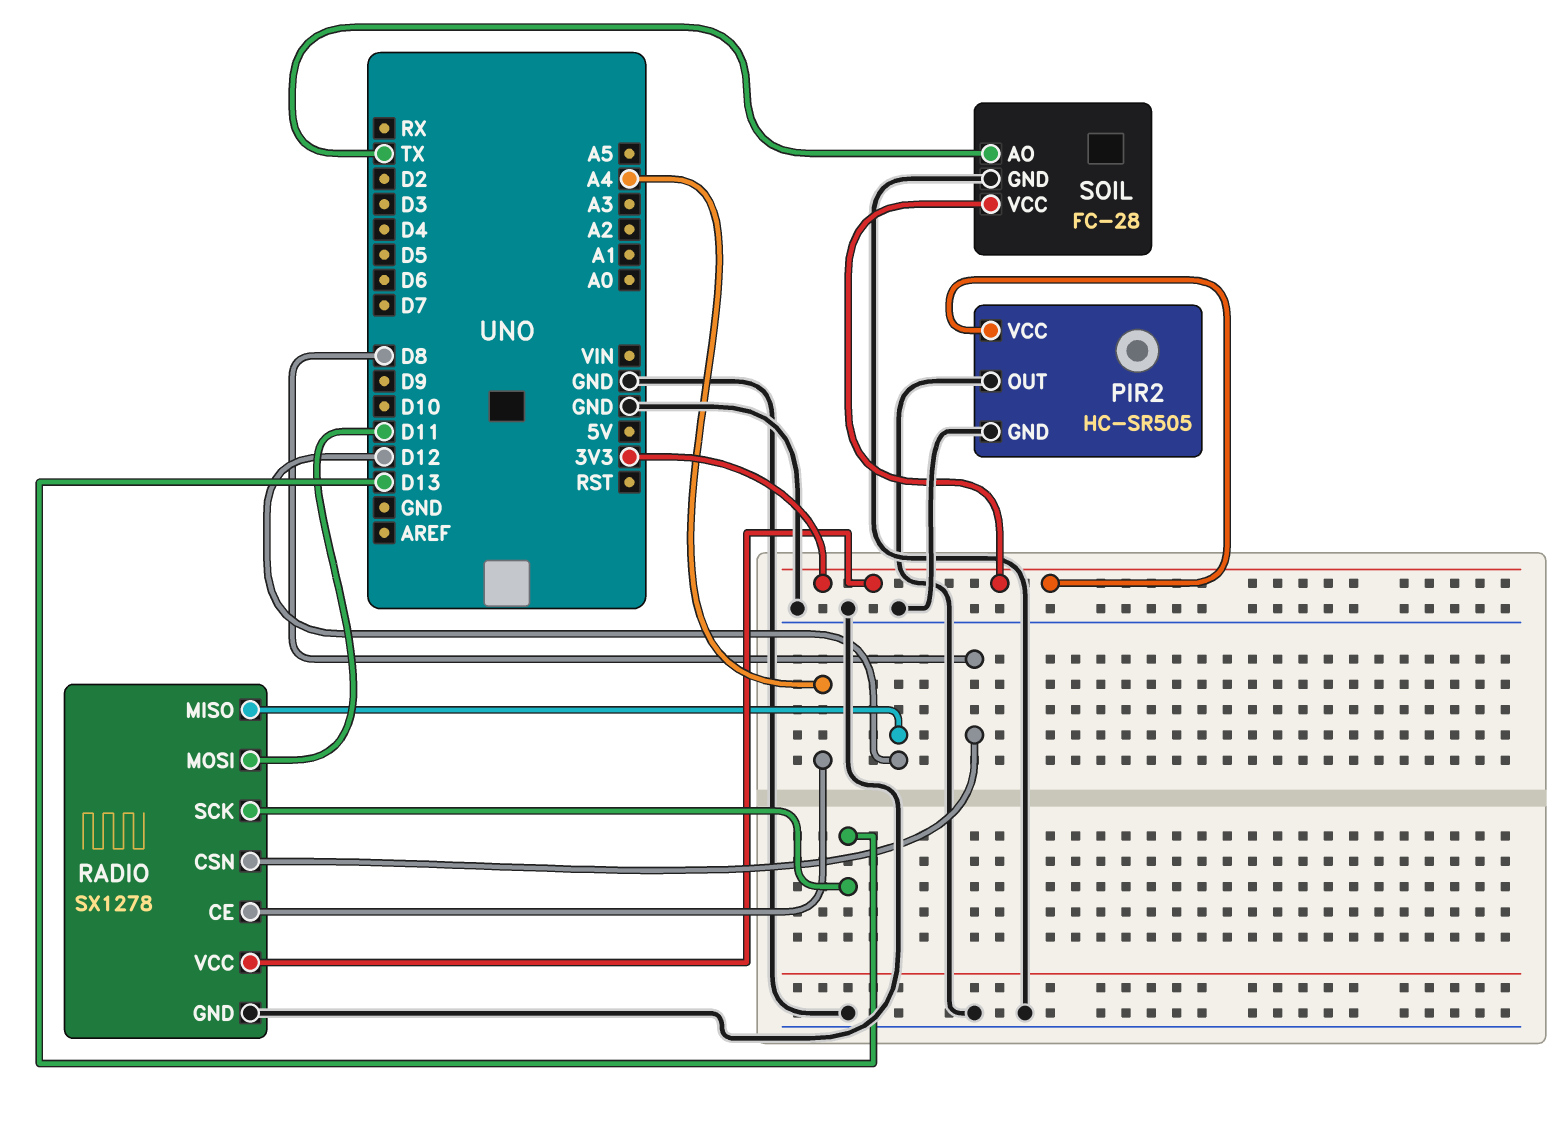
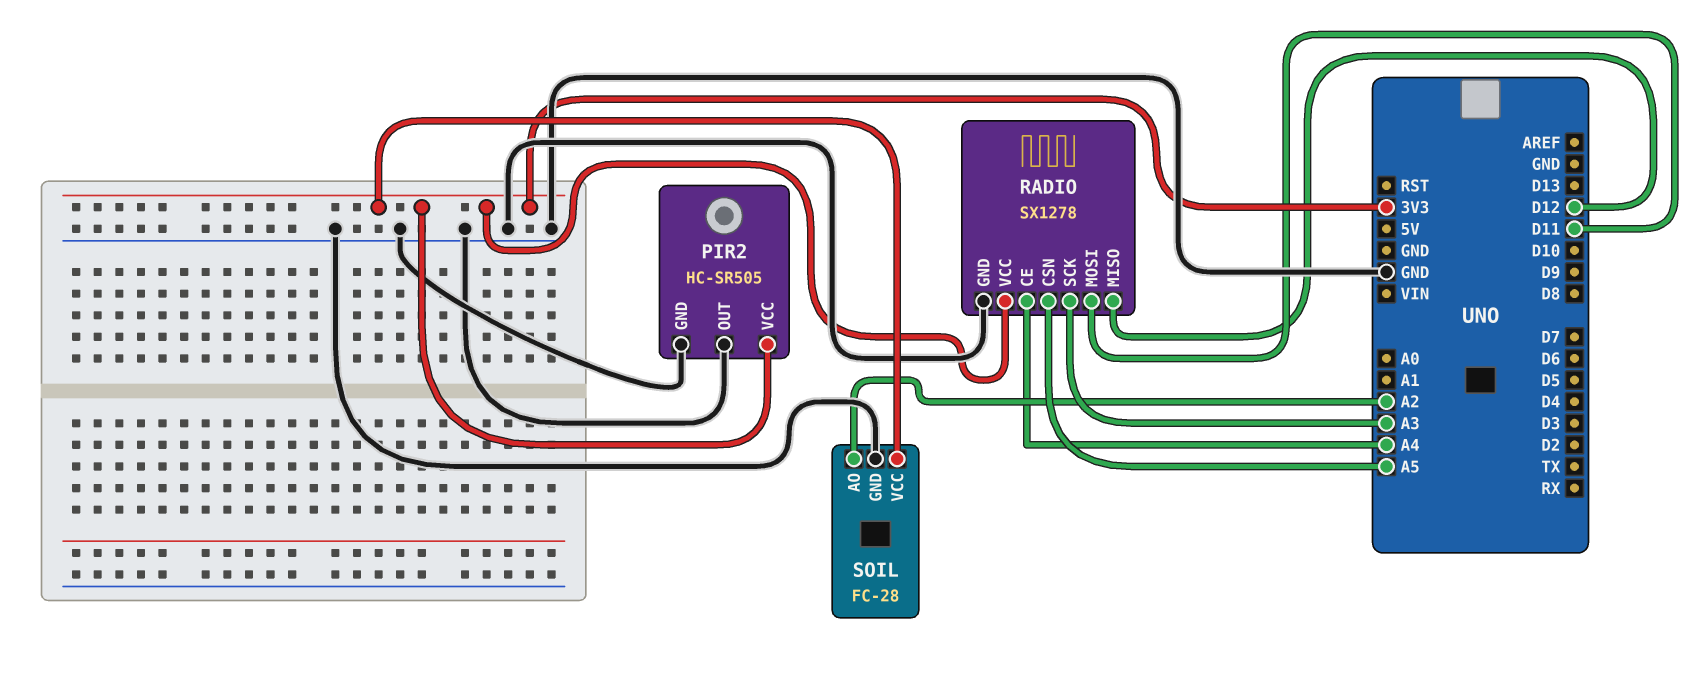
RADIO pin CSN: D8 -> A5
RADIO pin SCK: D13 -> A3
SOIL pin AO: TX -> A2

